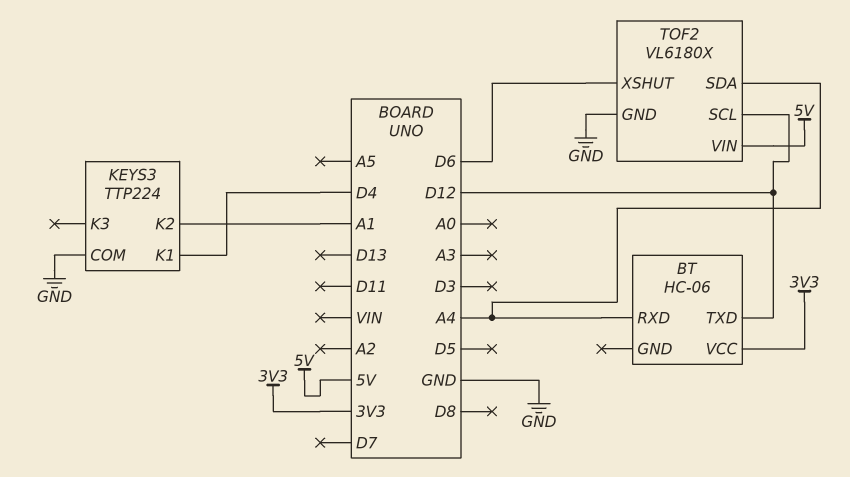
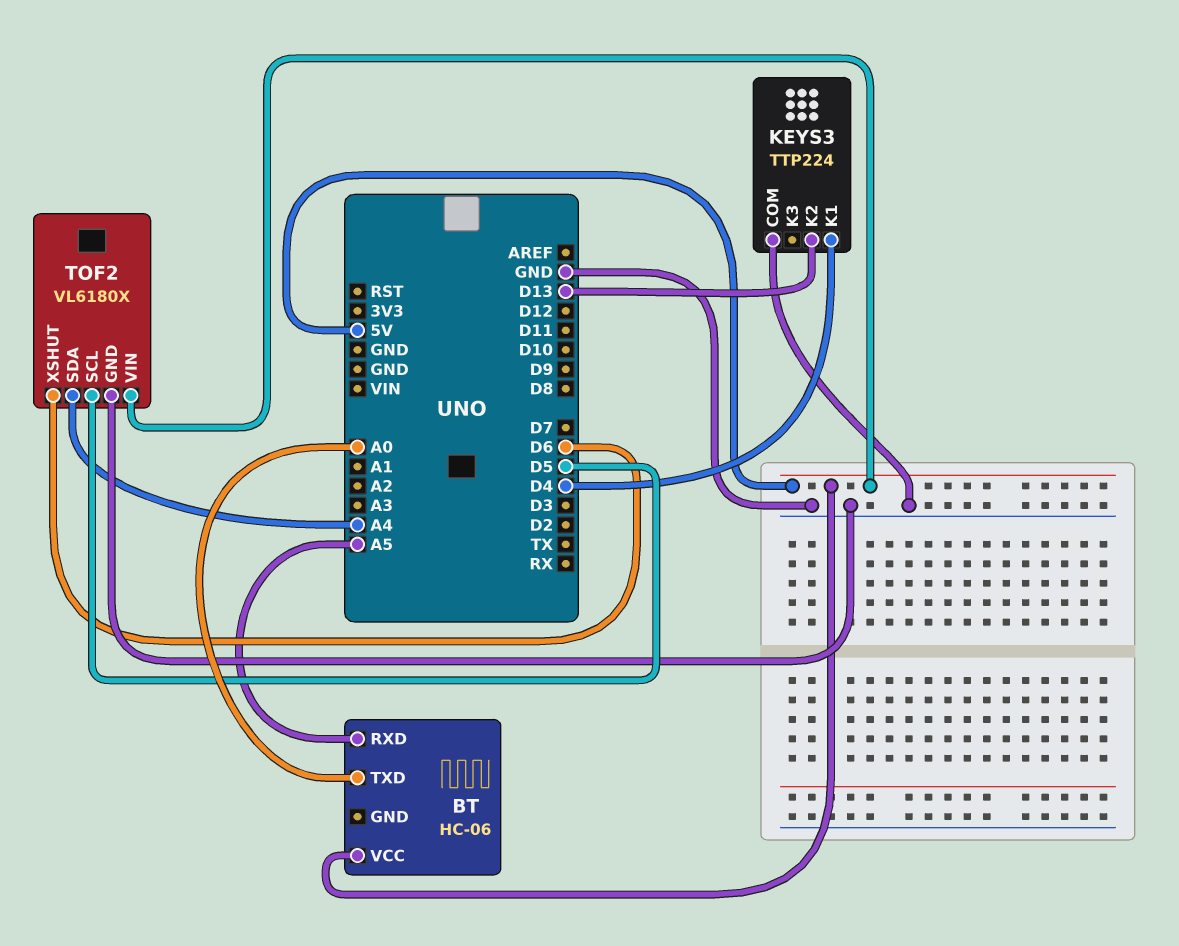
BT pin RXD: A4 -> A5
BT pin TXD: D12 -> A0
BT pin VCC: 3V3 -> 5V
KEYS3 pin K2: A1 -> D13
TOF2 pin SCL: D12 -> D5

